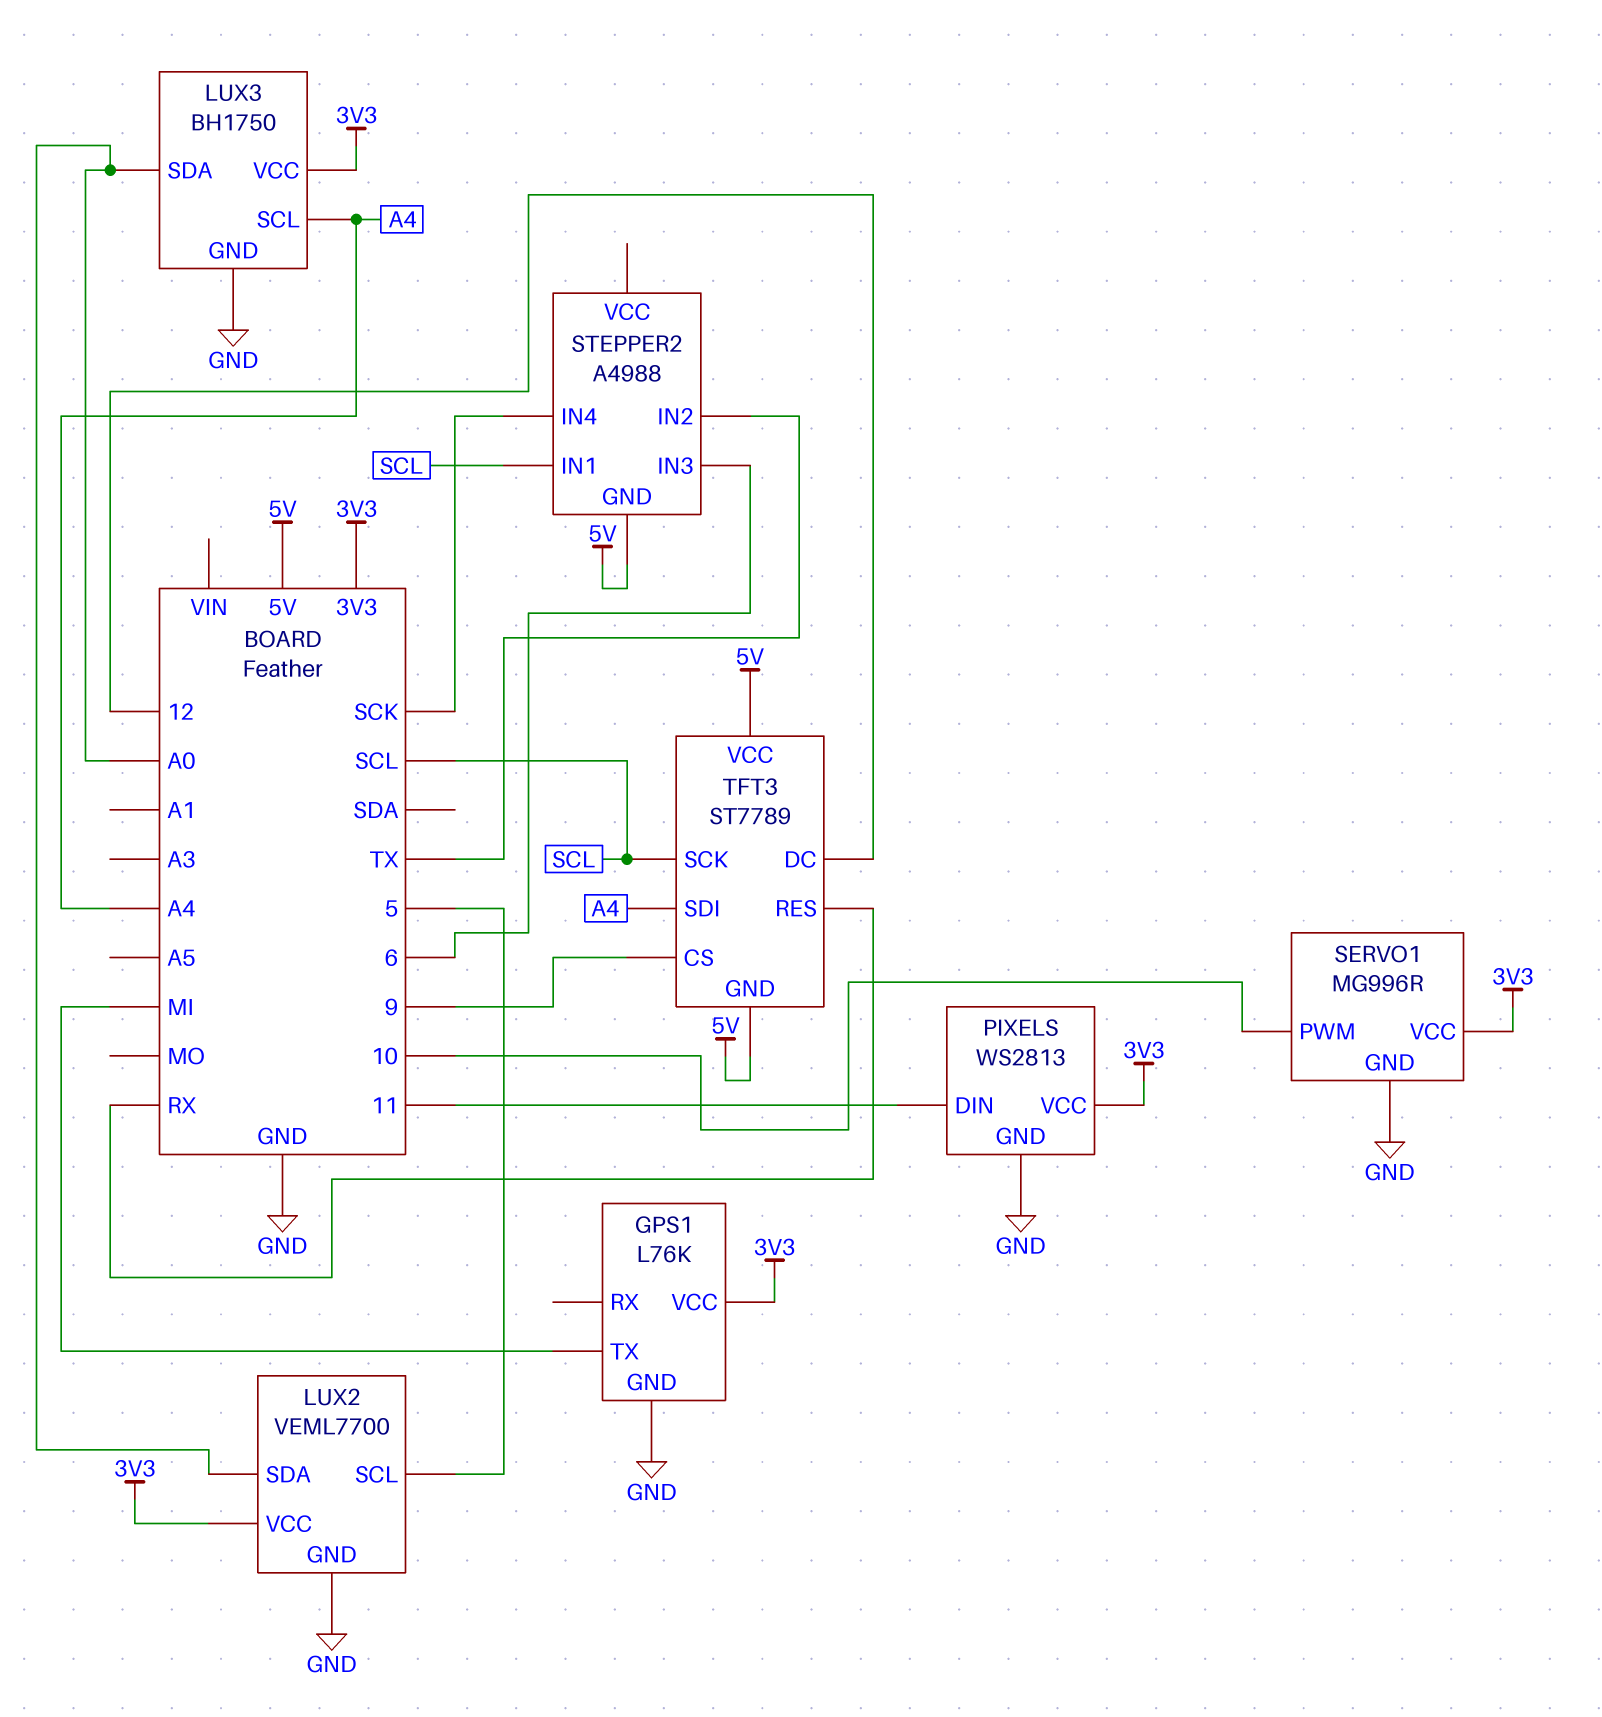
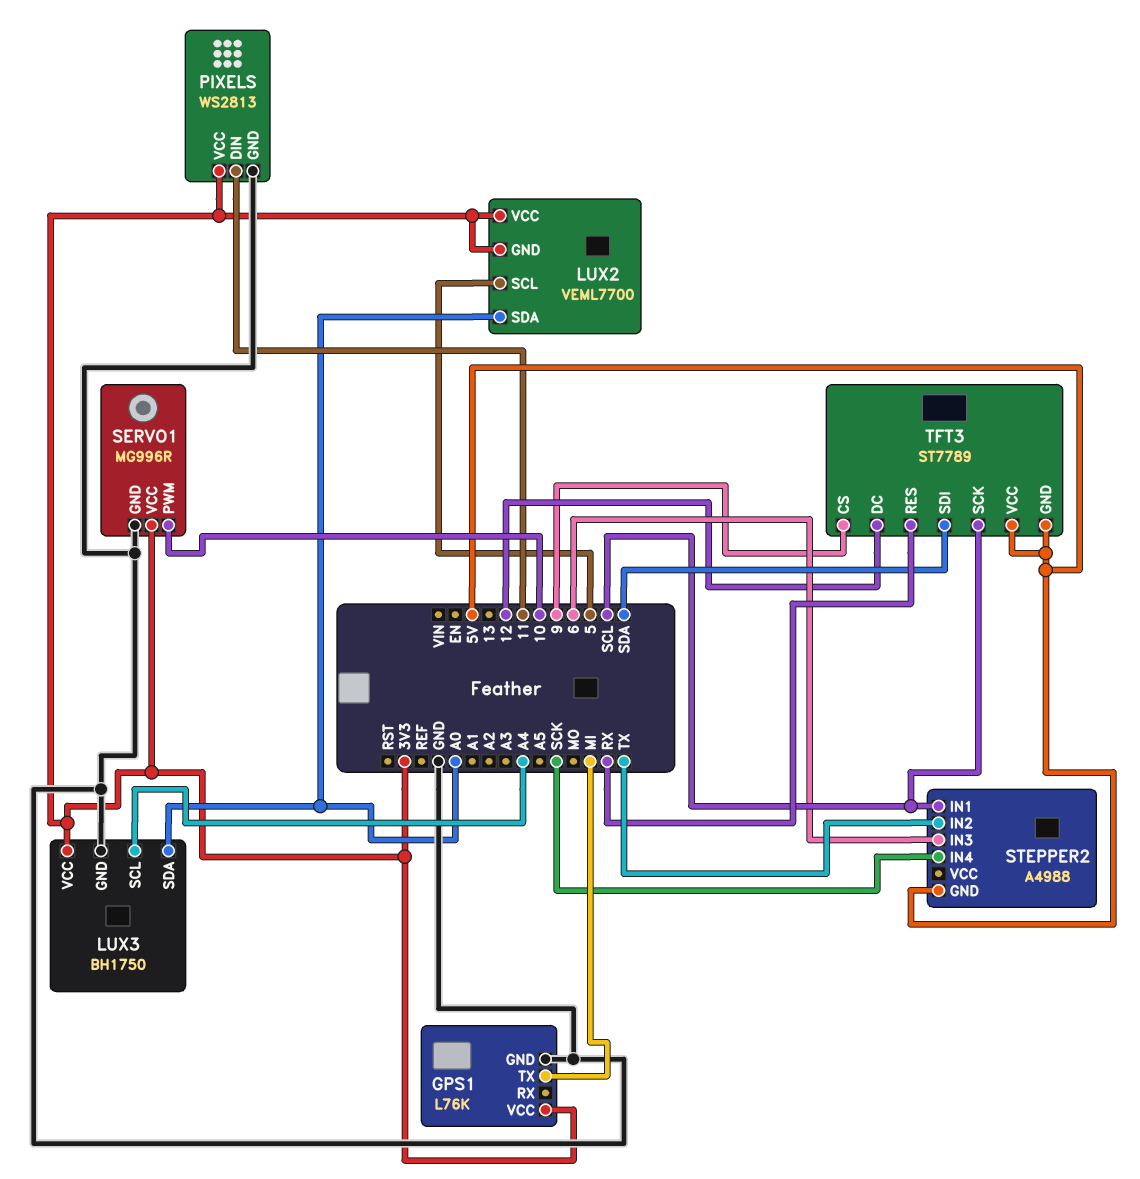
LUX2 pin GND: GND -> 3V3
TFT3 pin SDI: A4 -> SDA

